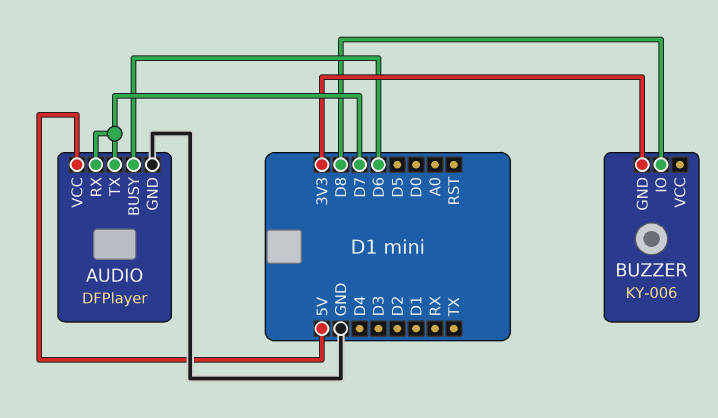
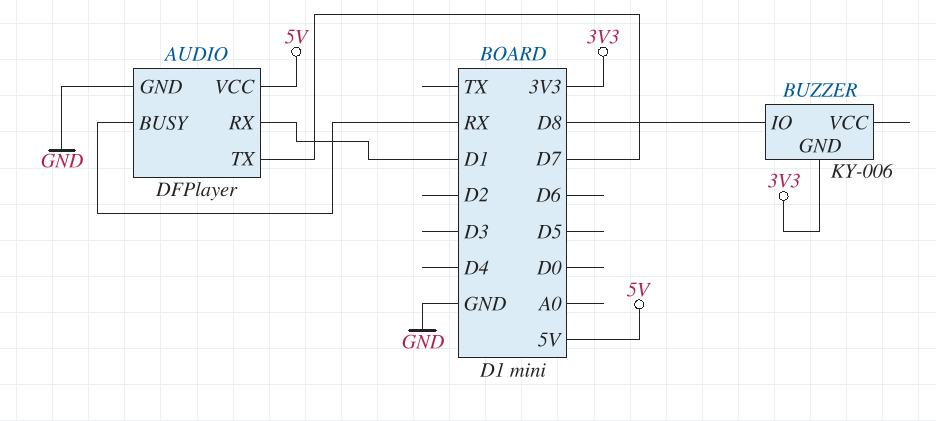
AUDIO pin BUSY: D6 -> RX
AUDIO pin RX: D7 -> D1

